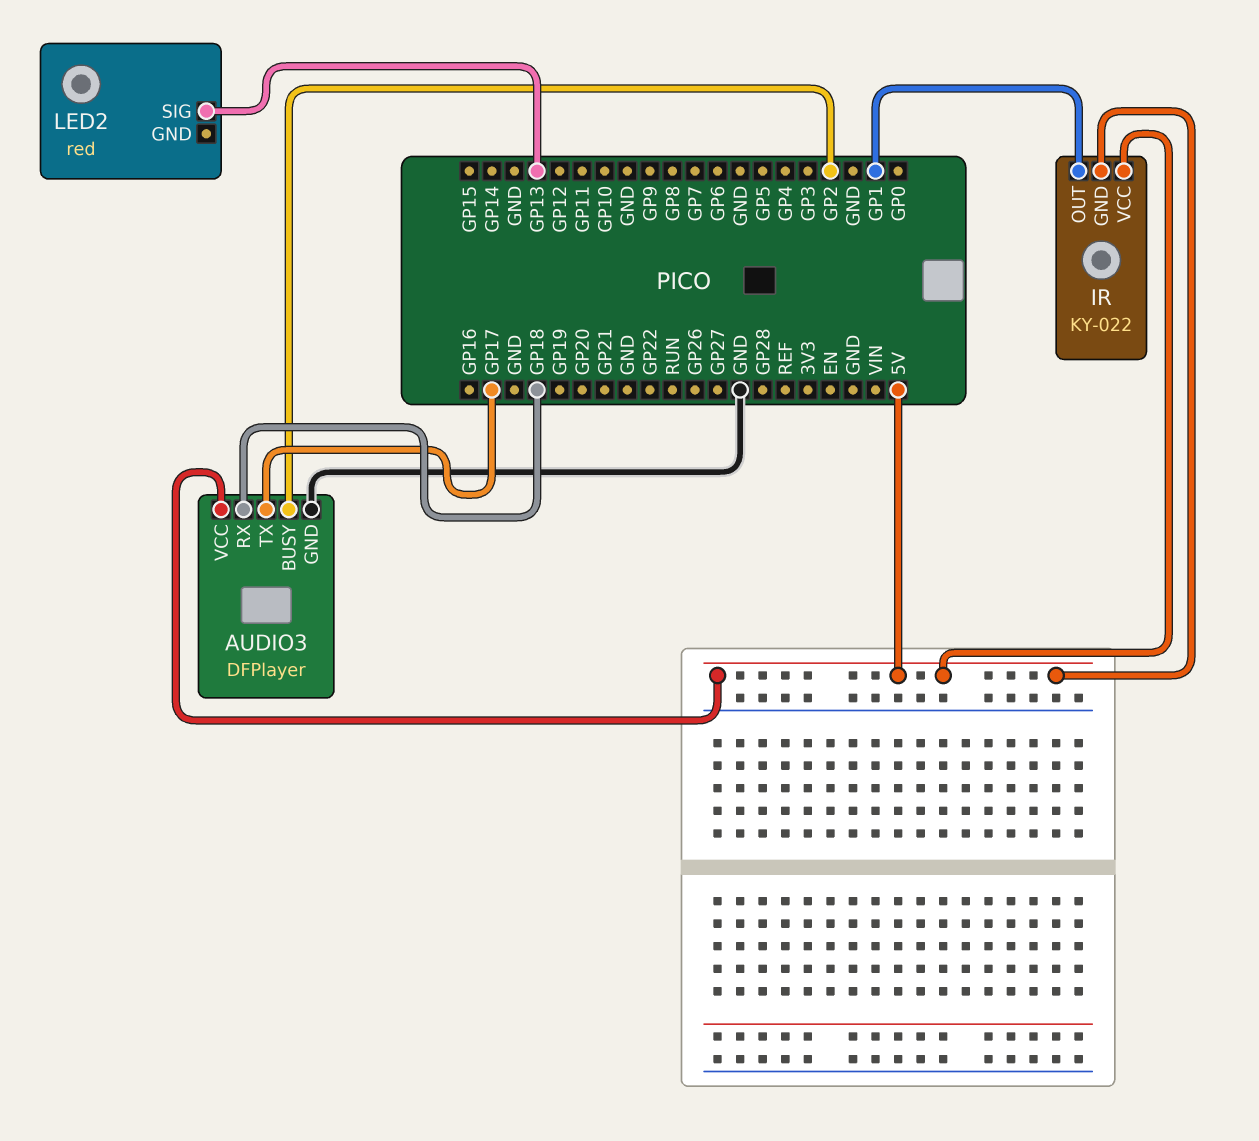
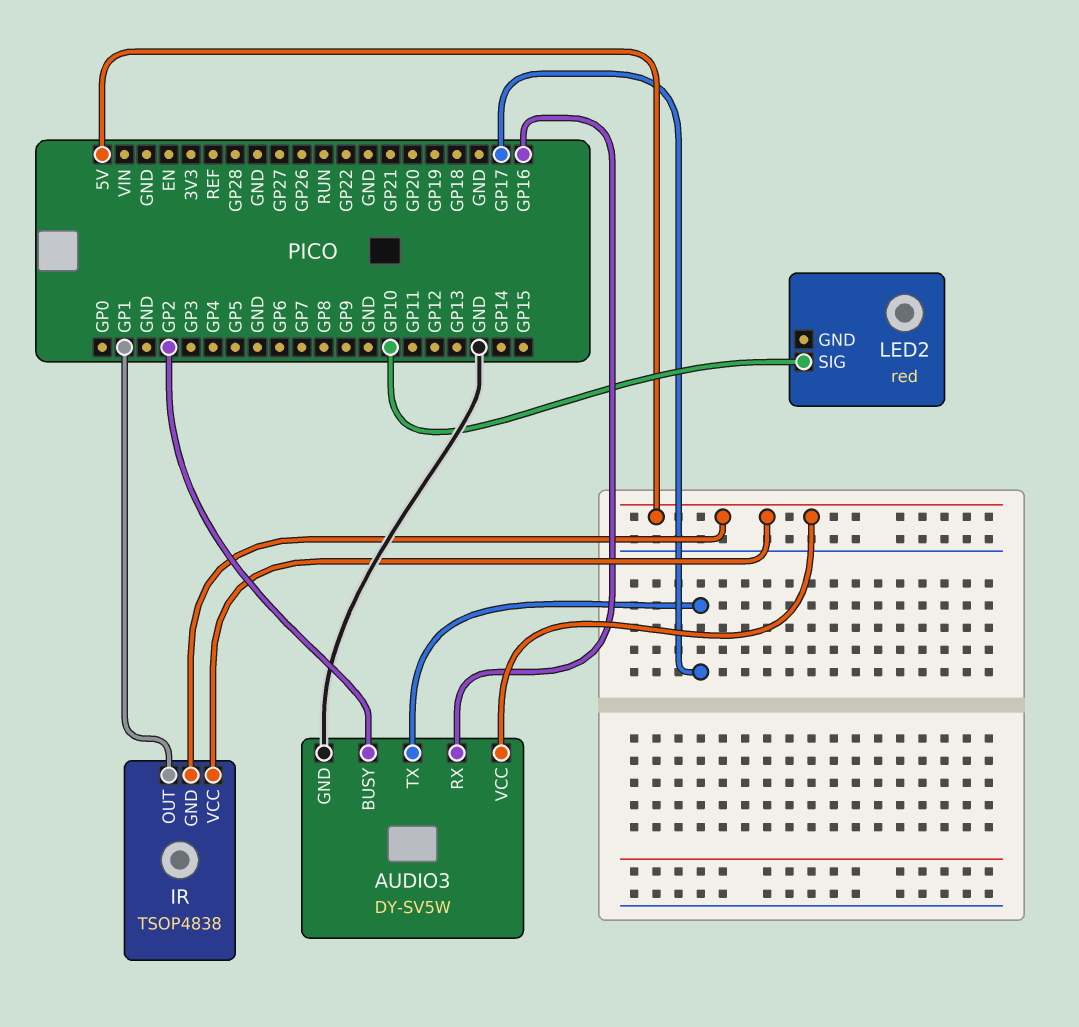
AUDIO3: DFPlayer -> DY-SV5W
AUDIO3 pin RX: GP18 -> GP16
IR: KY-022 -> TSOP4838
LED2 pin SIG: GP13 -> GP10

